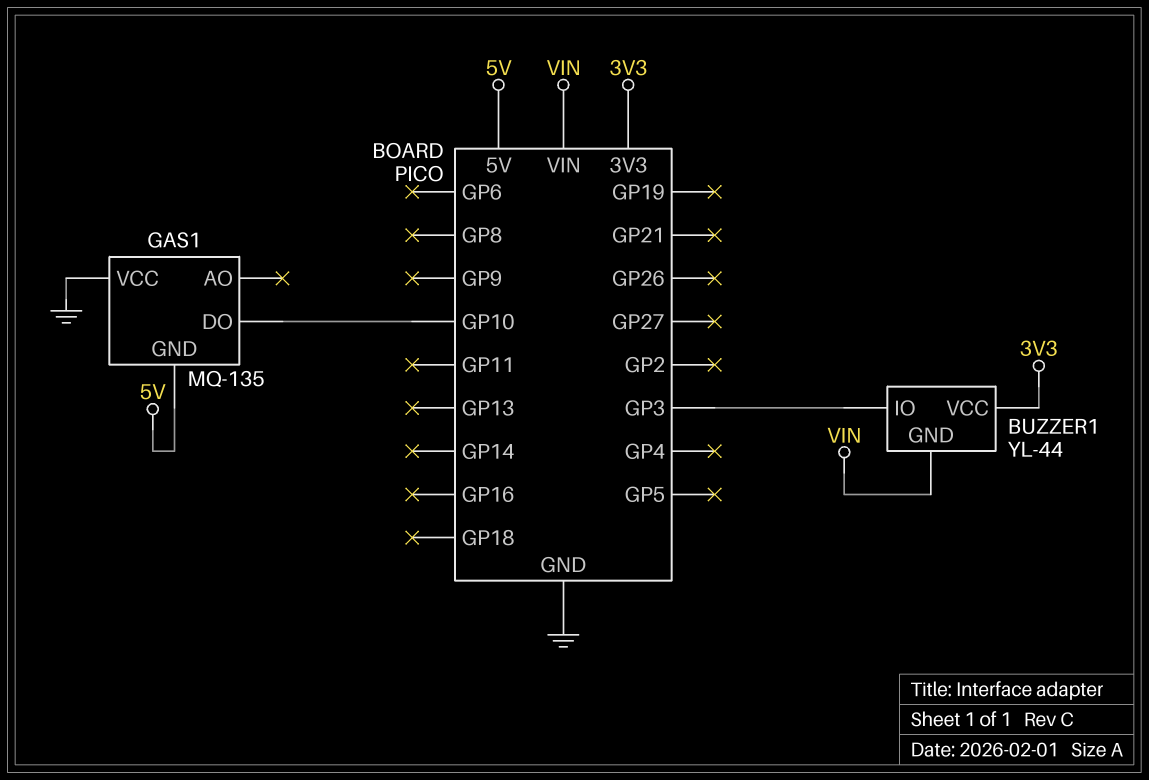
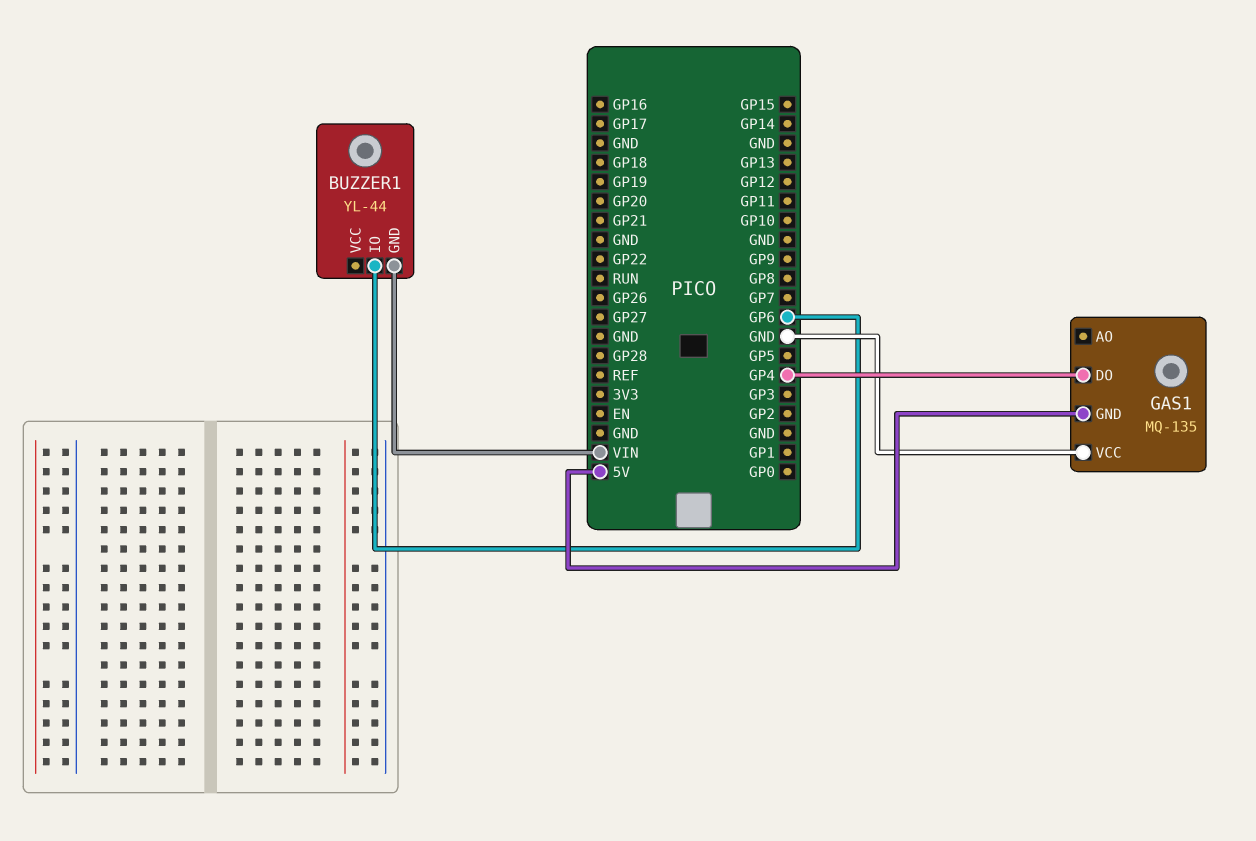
BUZZER1 pin IO: GP3 -> GP6
BUZZER1 pin VCC: 3V3 -> none
GAS1 pin DO: GP10 -> GP4

